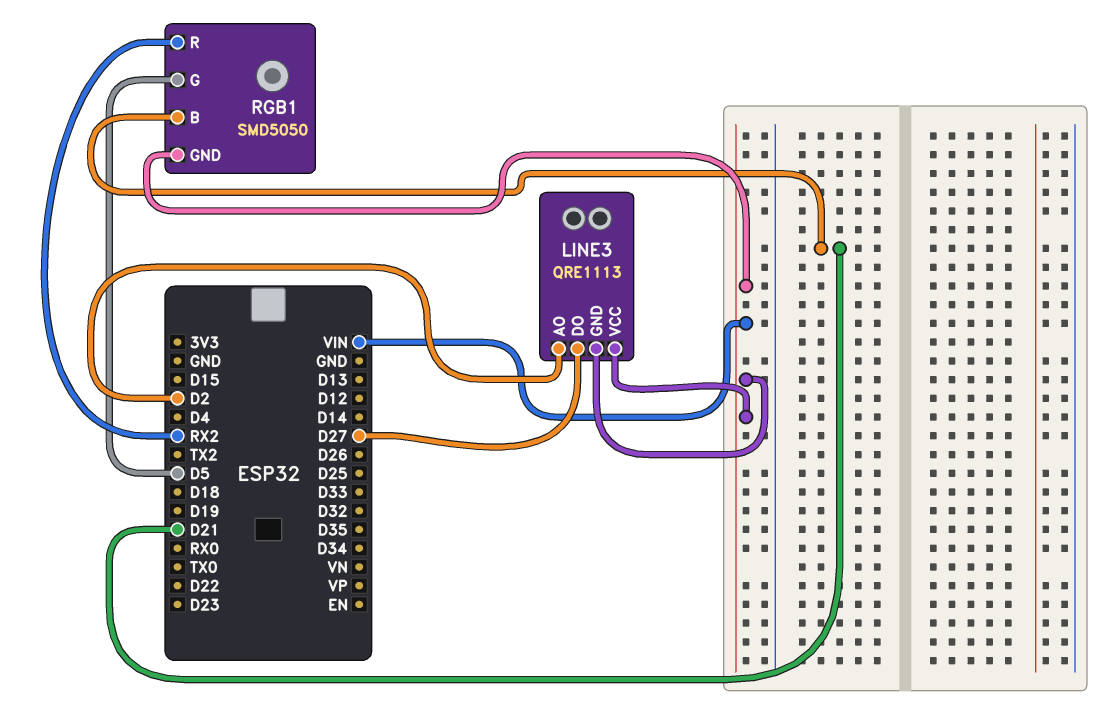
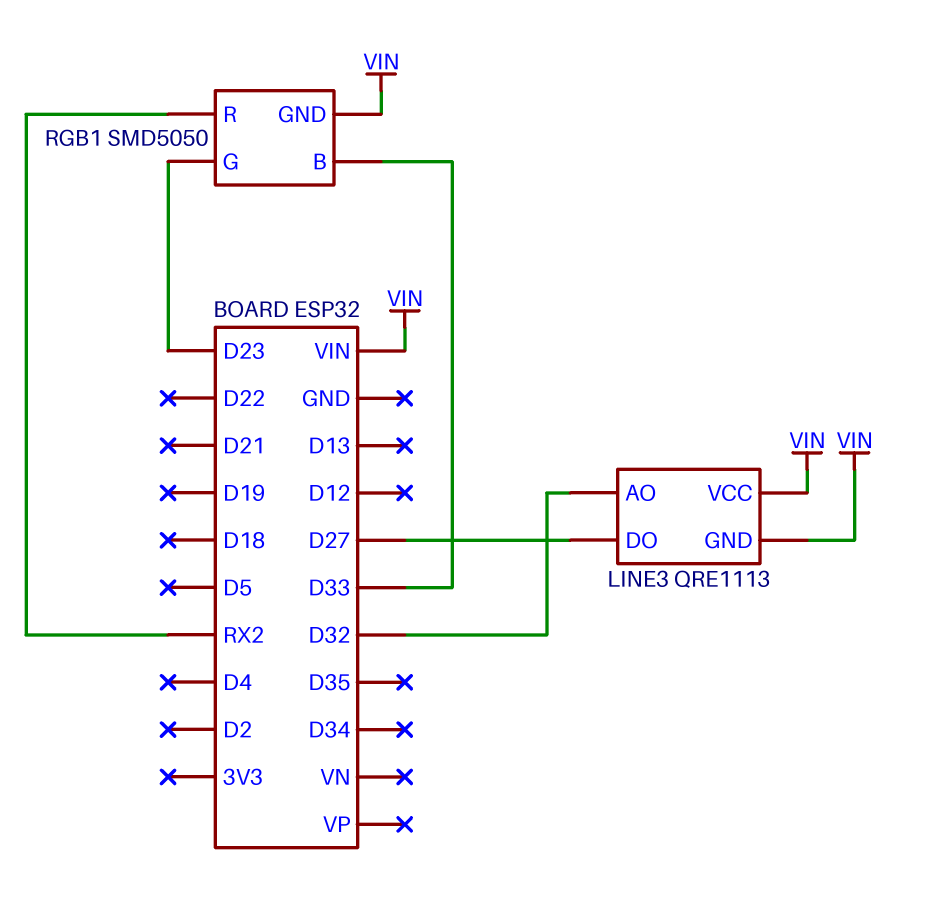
LINE3 pin AO: D2 -> D32
RGB1 pin B: D21 -> D33
RGB1 pin G: D5 -> D23

